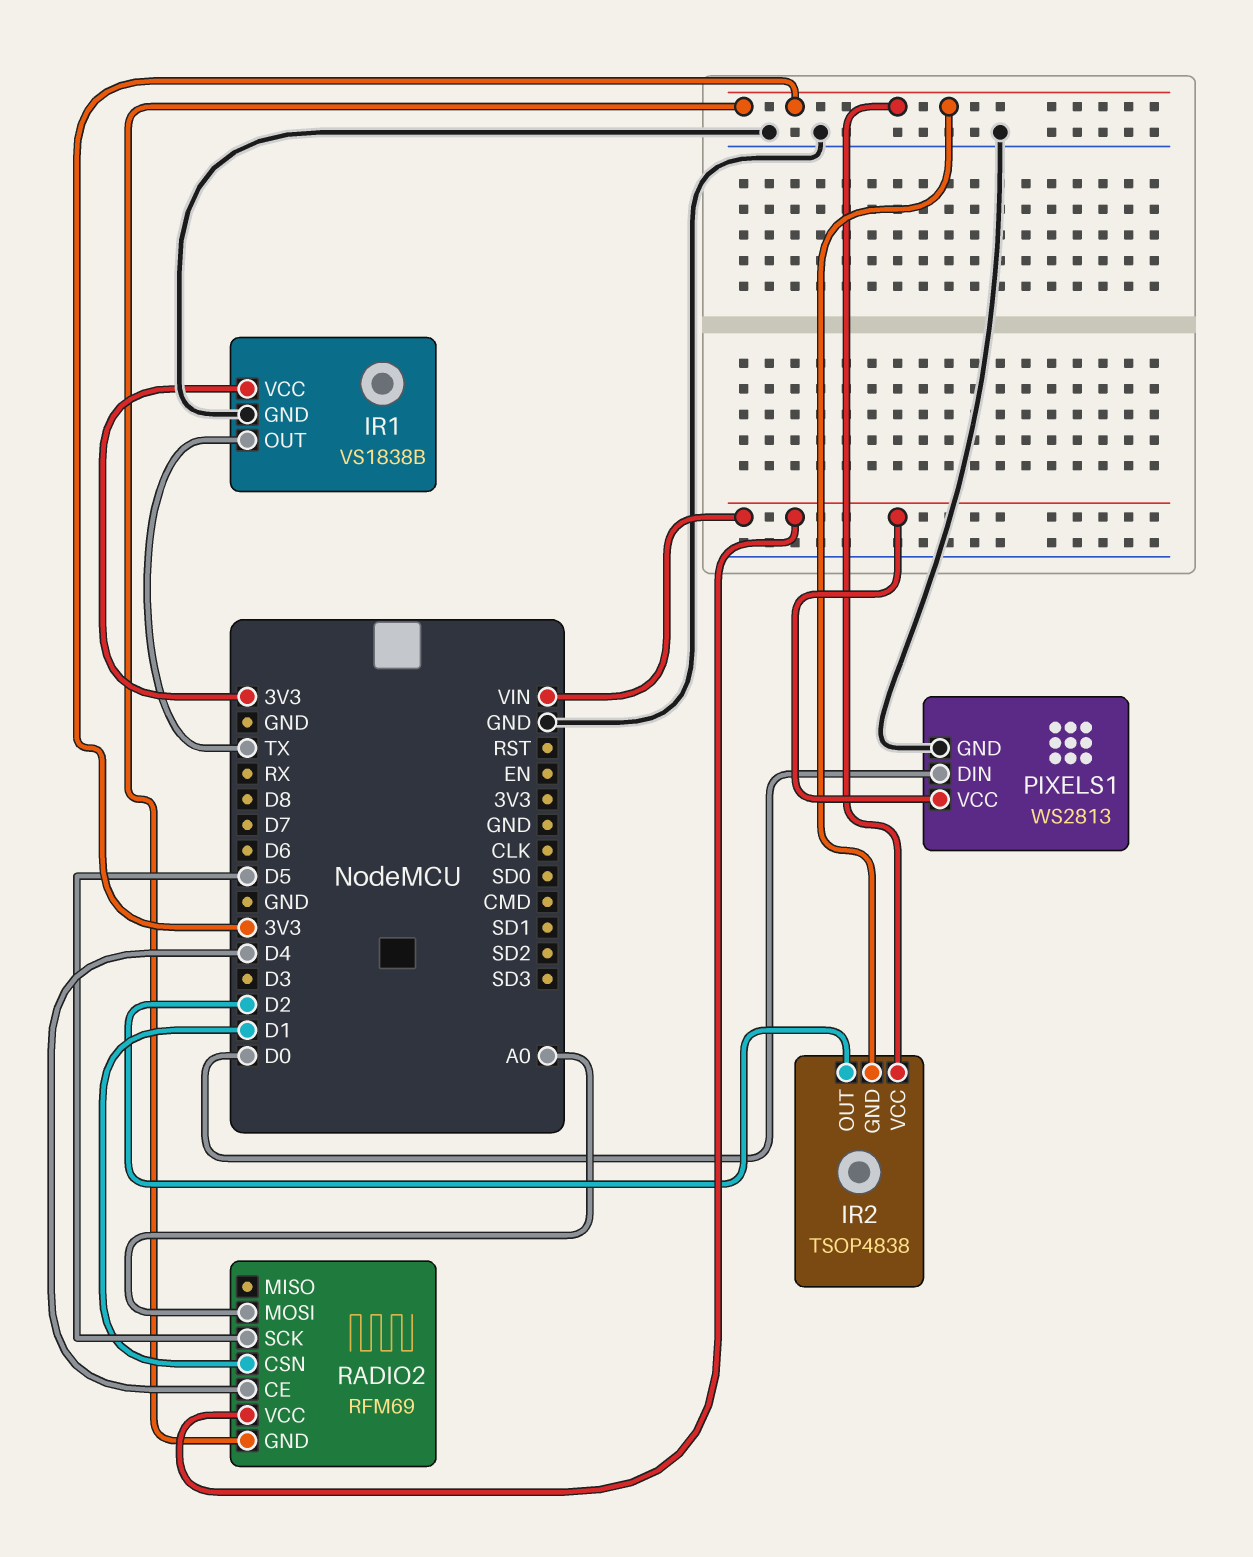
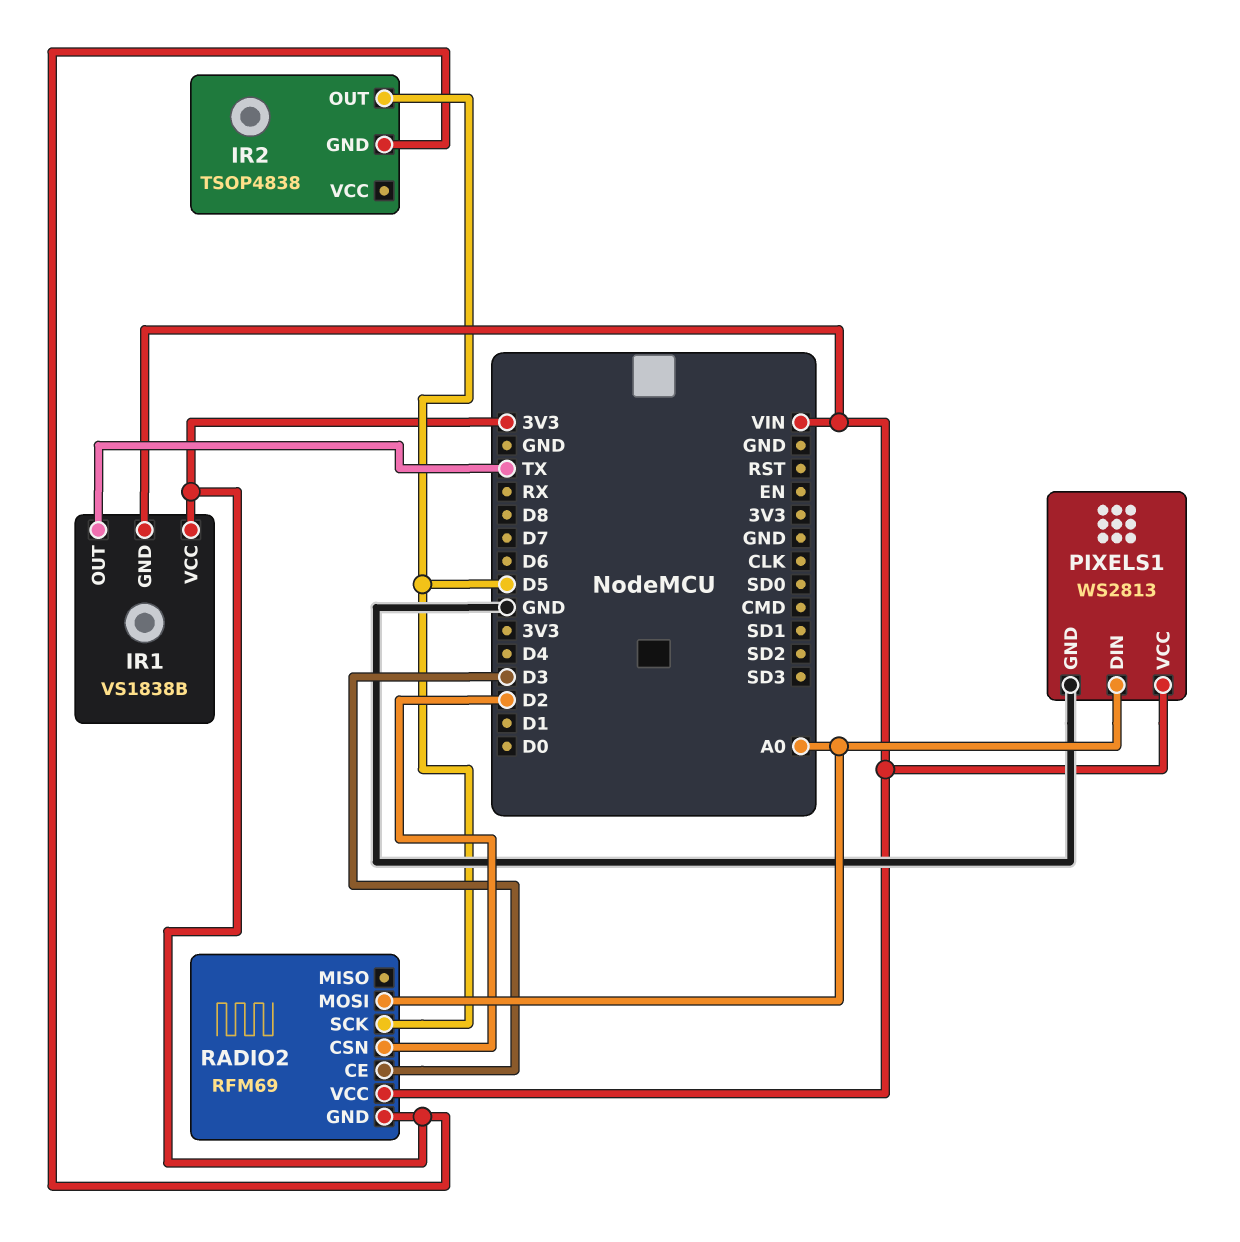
IR1 pin GND: GND -> VIN
IR2 pin OUT: D2 -> D5
IR2 pin VCC: 3V3 -> none
PIXELS1 pin DIN: D0 -> A0
RADIO2 pin CE: D4 -> D3
RADIO2 pin CSN: D1 -> D2

